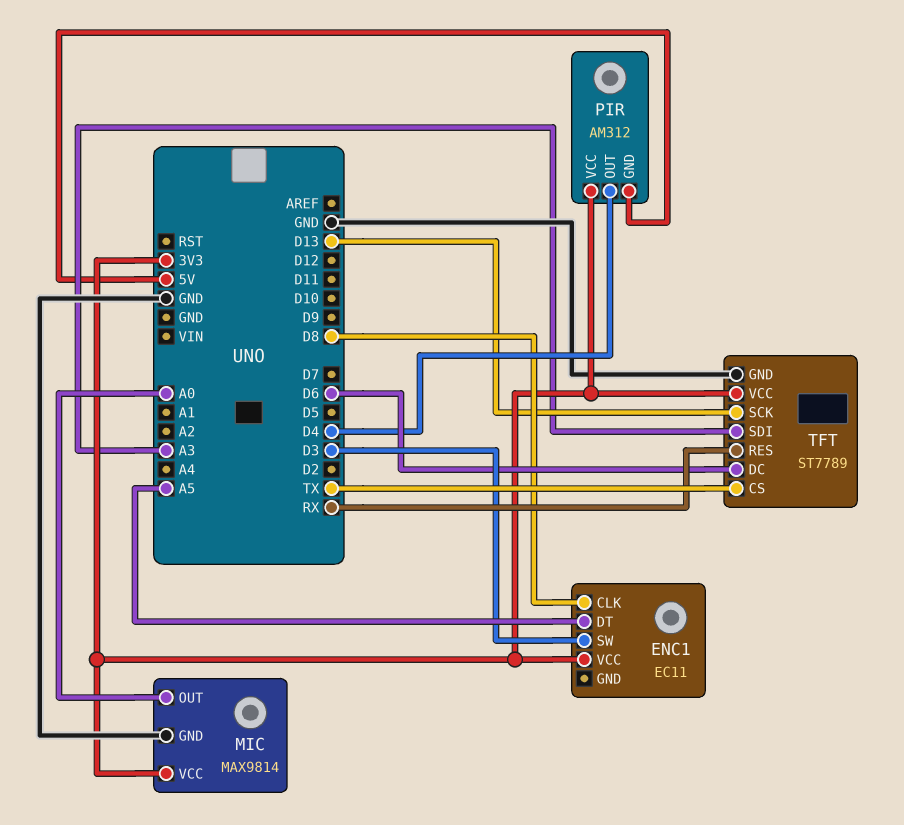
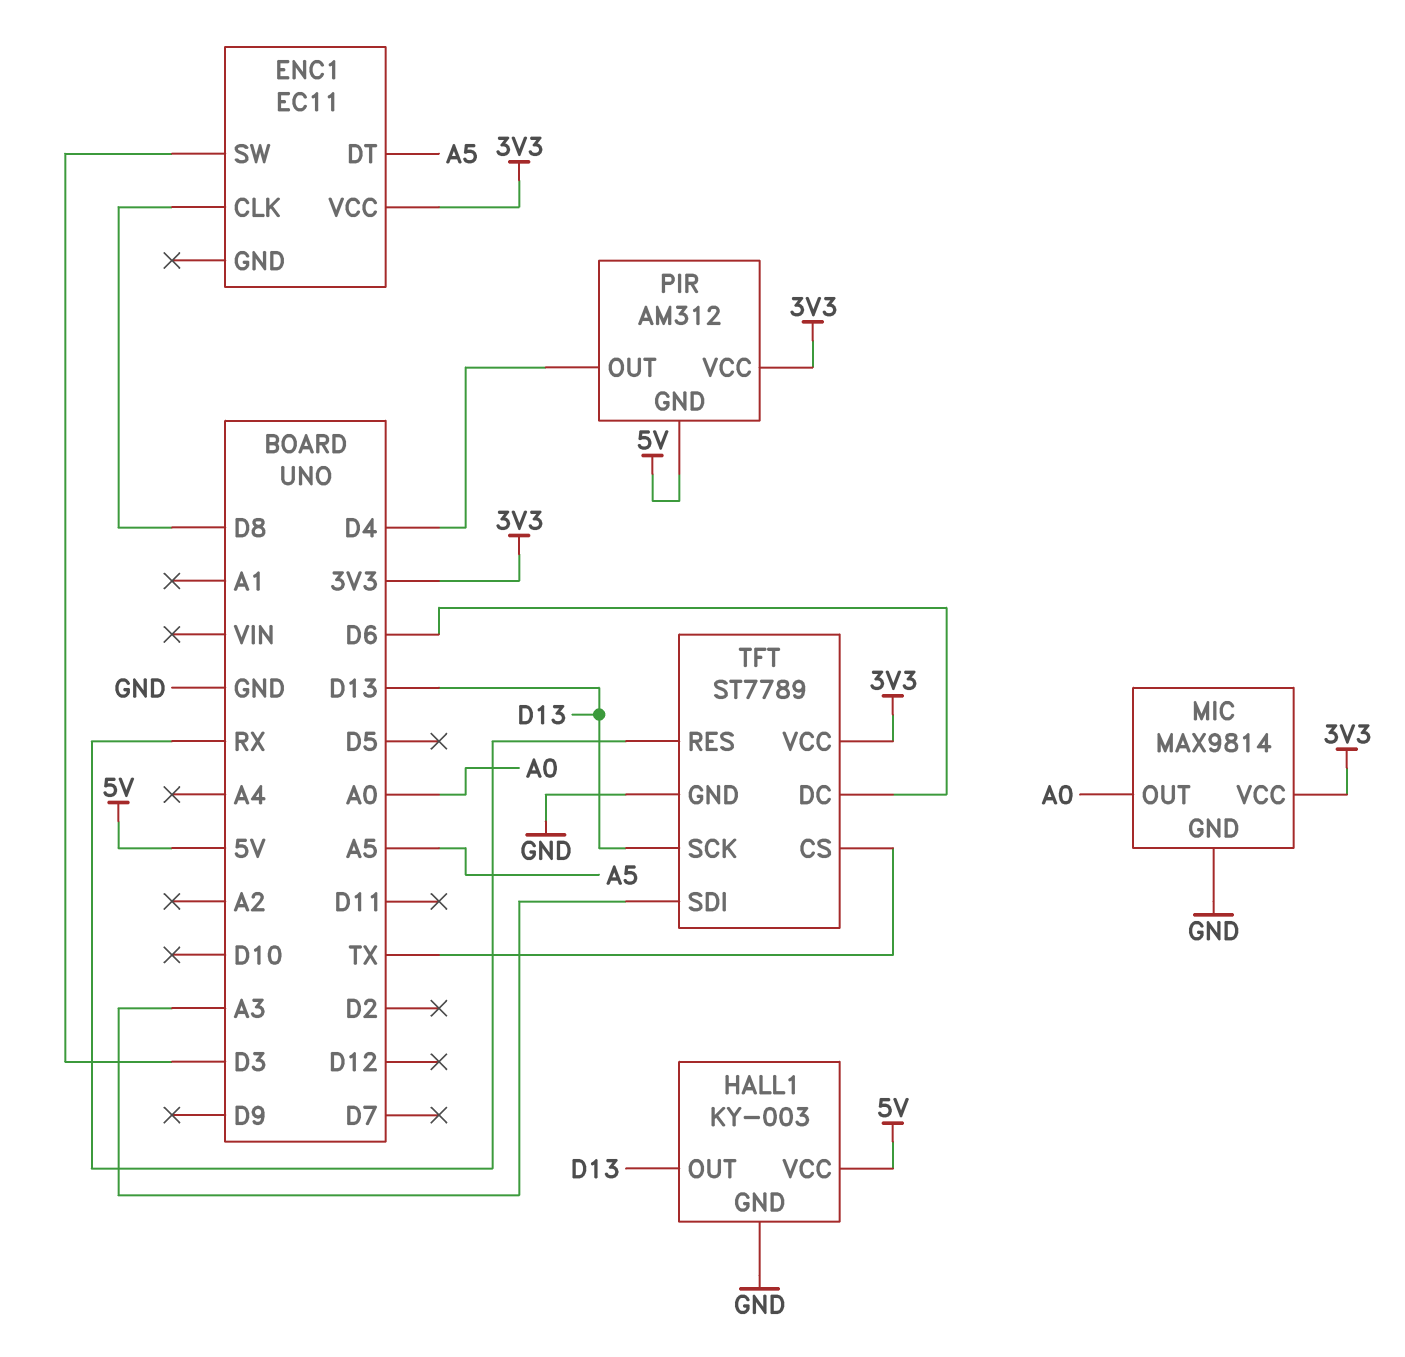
HALL1: none -> KY-003
HALL1 pin GND: none -> GND
HALL1 pin OUT: none -> D13
HALL1 pin VCC: none -> 5V

